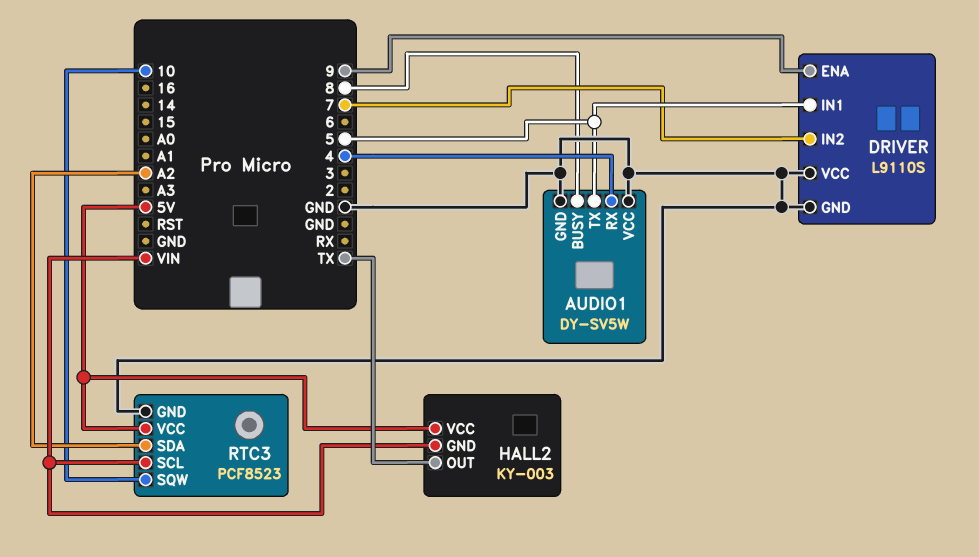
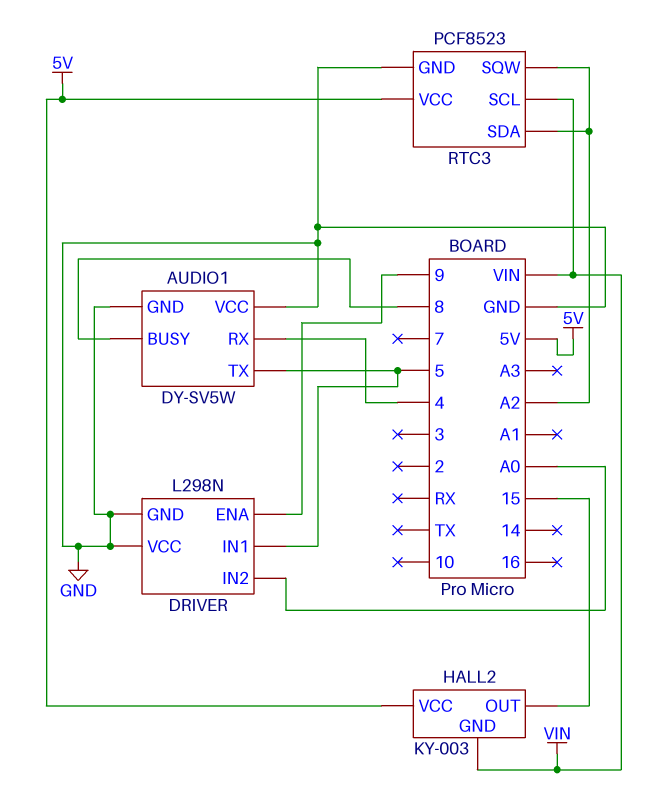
DRIVER: L9110S -> L298N
DRIVER pin IN2: 7 -> A0
HALL2 pin OUT: TX -> 15
RTC3 pin SQW: 10 -> A2

